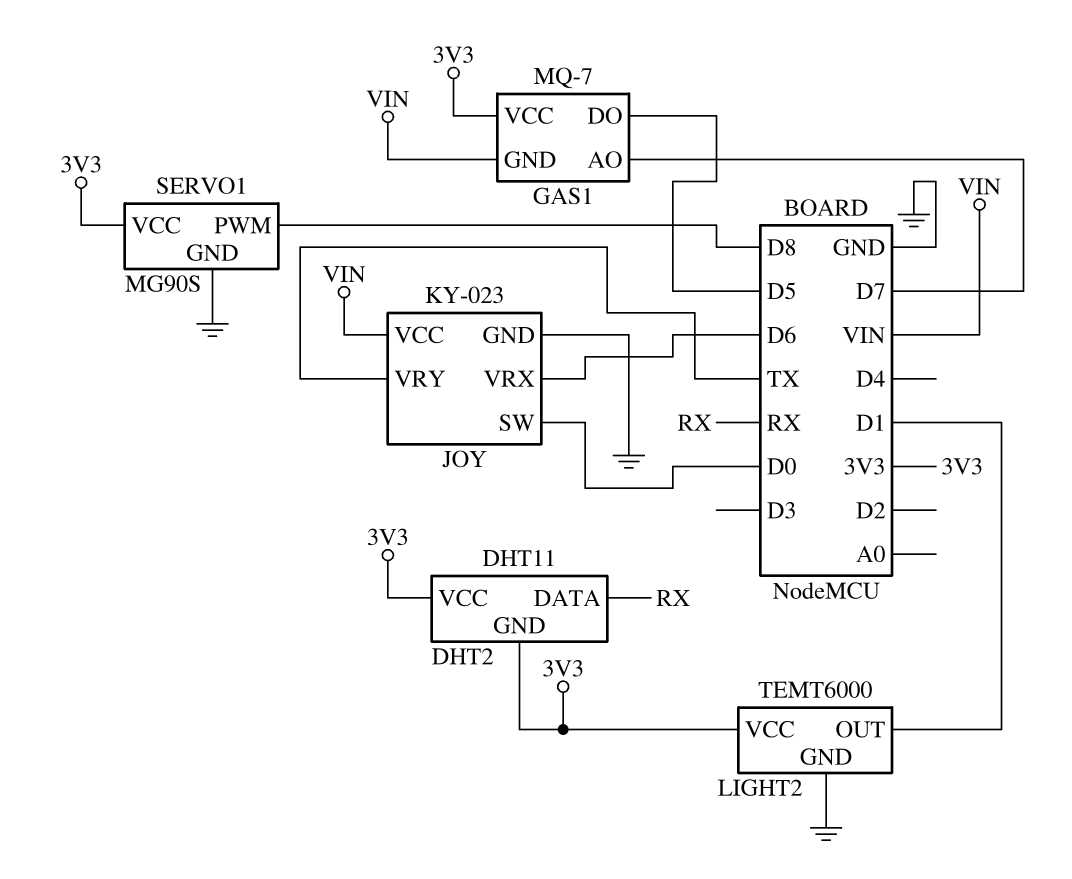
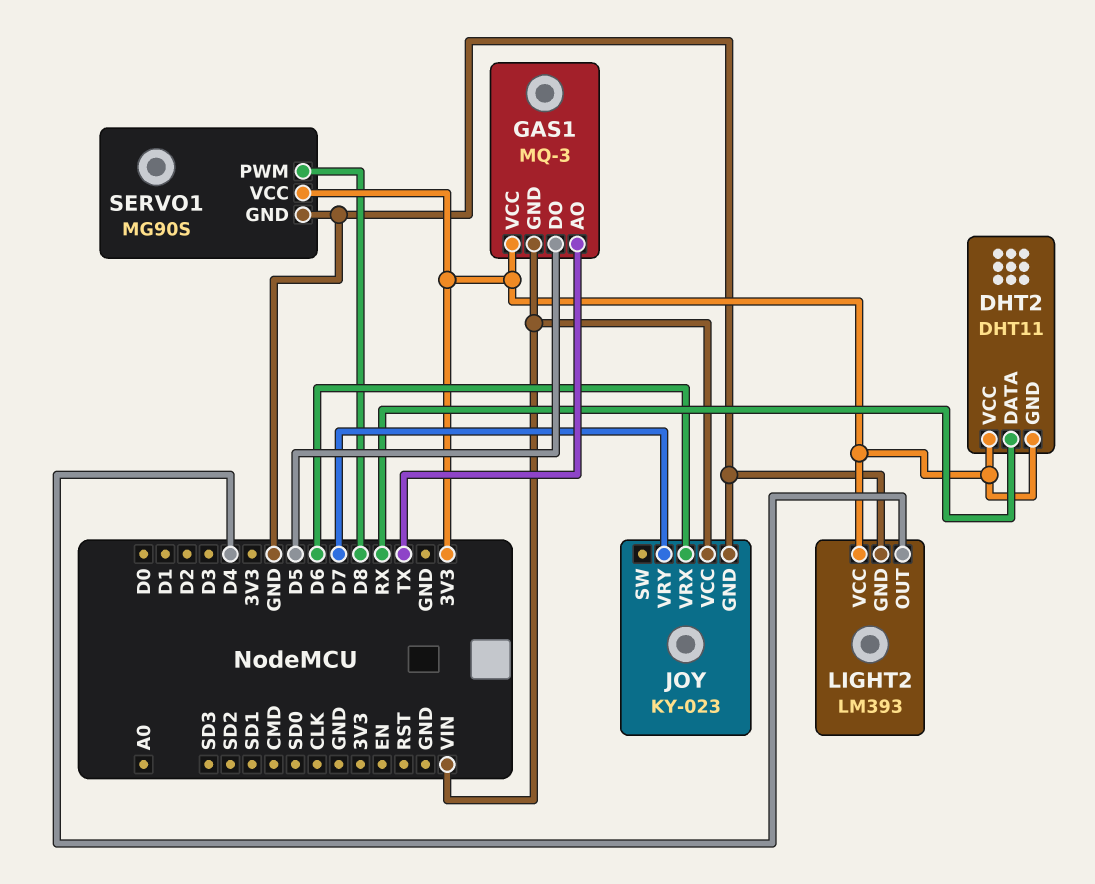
GAS1: MQ-7 -> MQ-3
GAS1 pin AO: D7 -> TX
JOY pin SW: D0 -> none
JOY pin VRY: TX -> D7
LIGHT2: TEMT6000 -> LM393
LIGHT2 pin OUT: D1 -> D4

